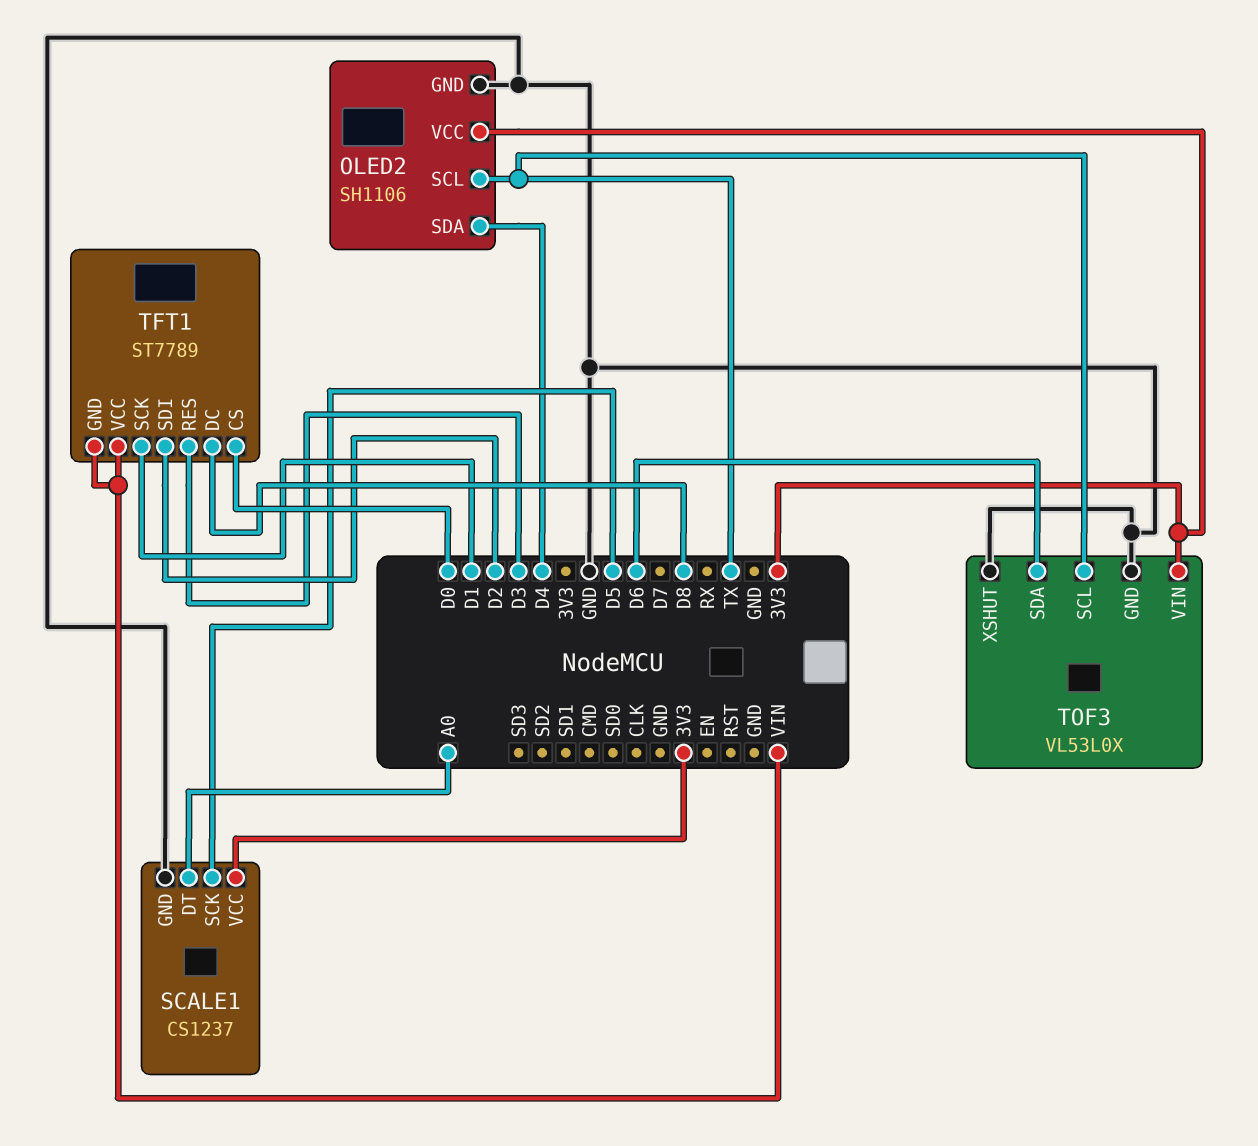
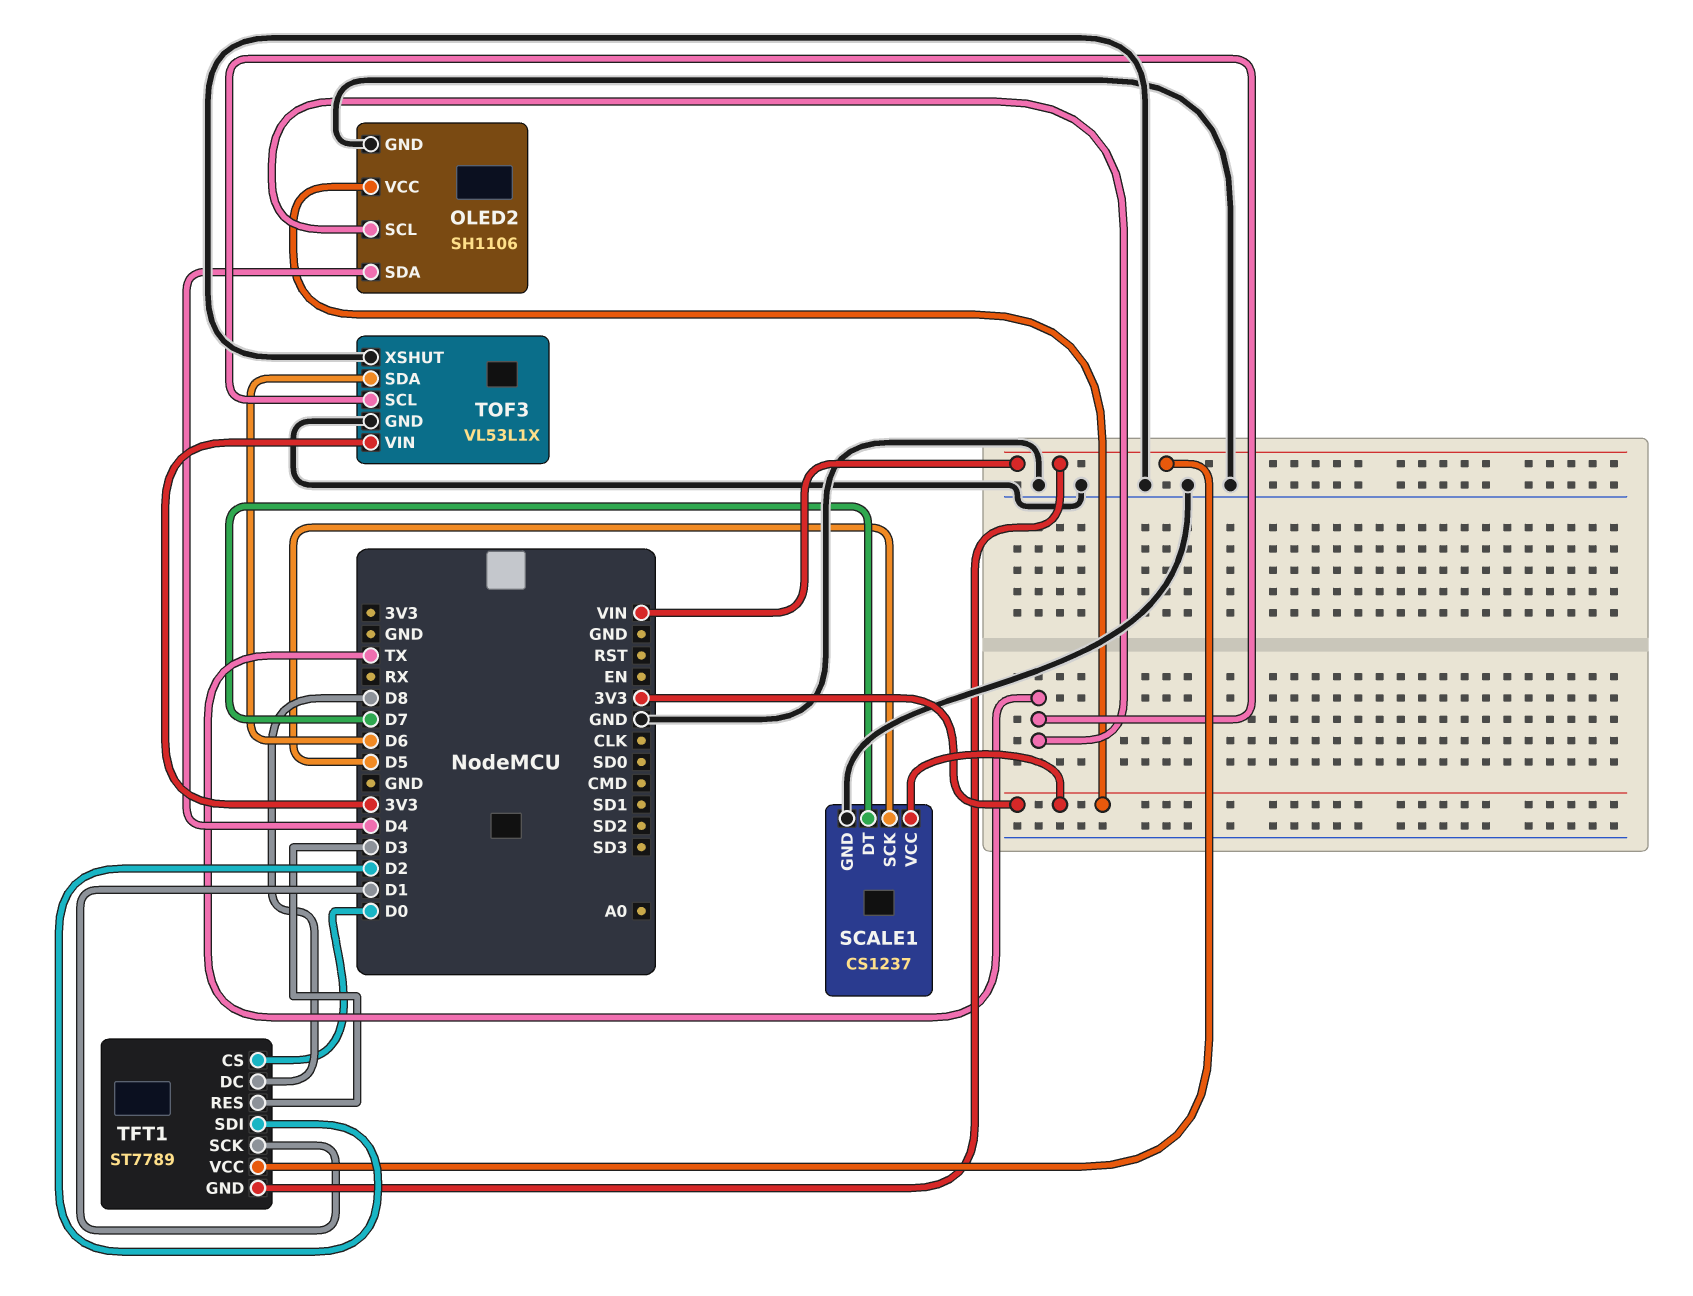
SCALE1 pin DT: A0 -> D7
TOF3: VL53L0X -> VL53L1X

